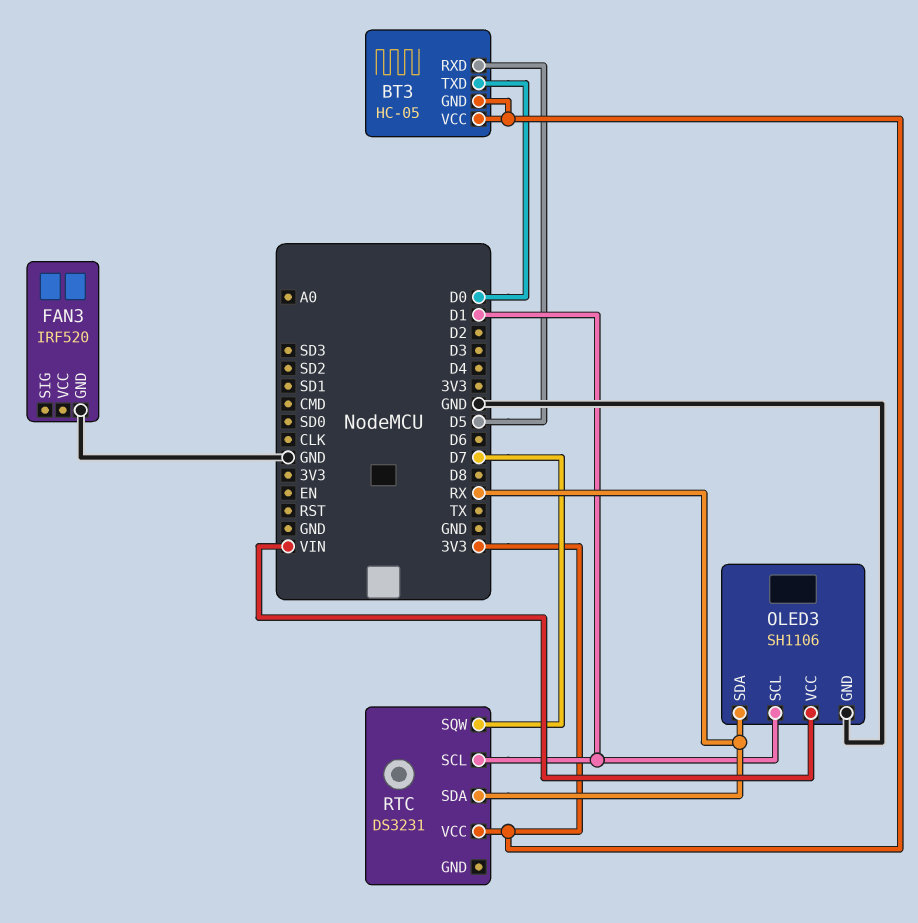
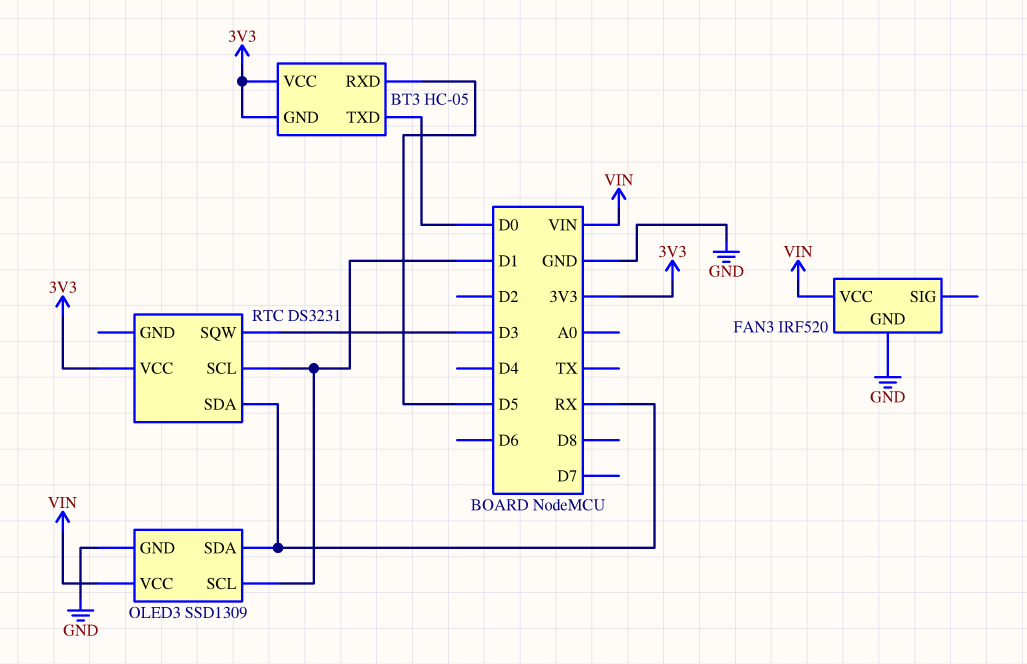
FAN3 pin VCC: none -> VIN
OLED3: SH1106 -> SSD1309
RTC pin SQW: D7 -> D3

